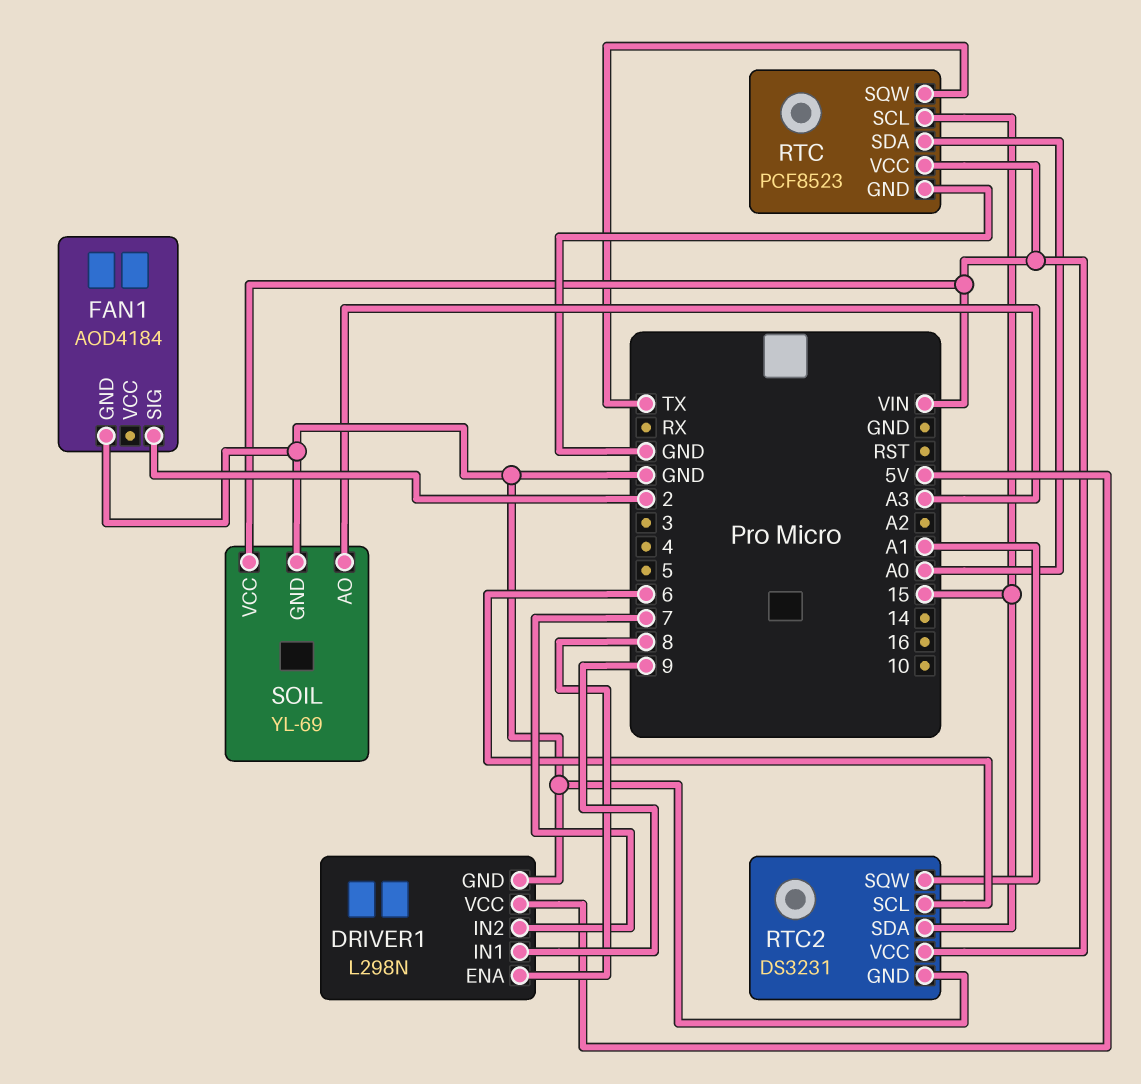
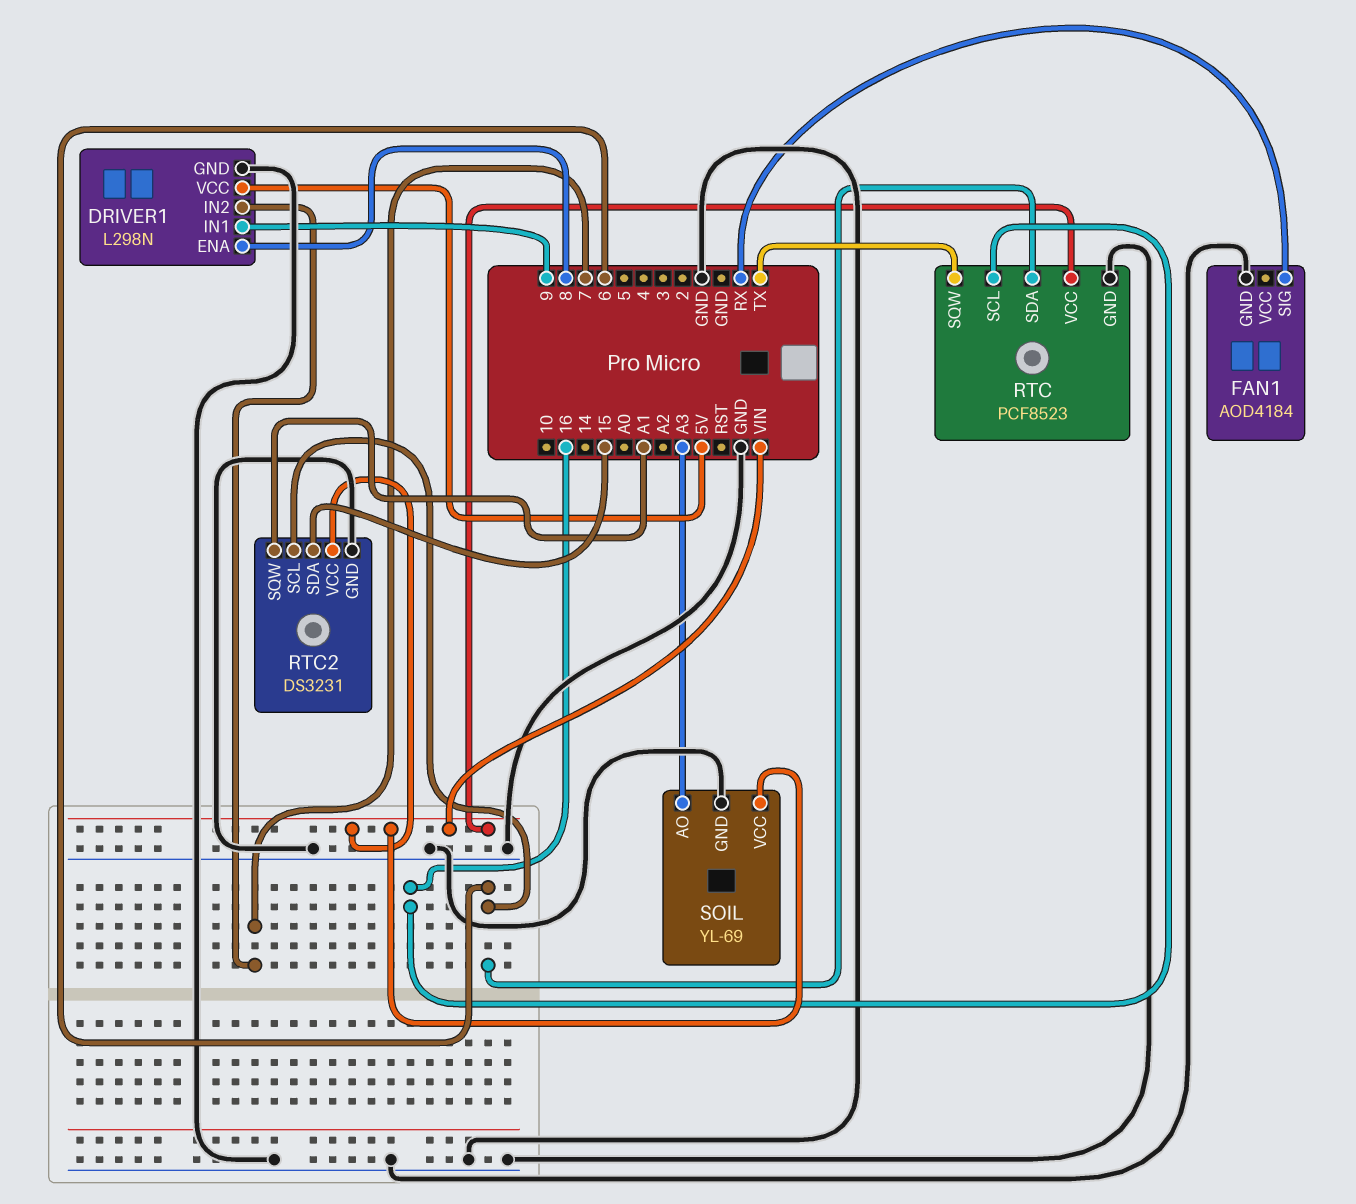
FAN1 pin SIG: 2 -> RX
RTC pin SCL: 15 -> 16
RTC pin SDA: A0 -> 6

